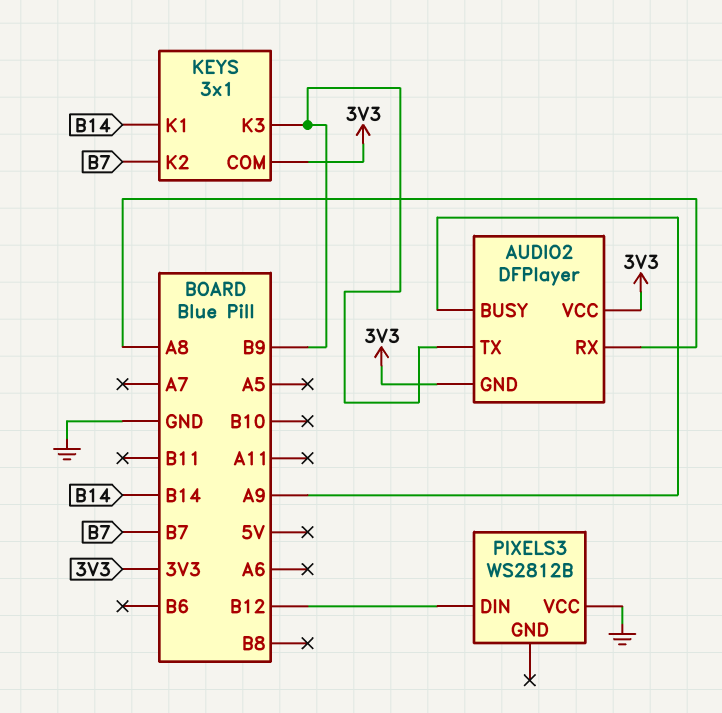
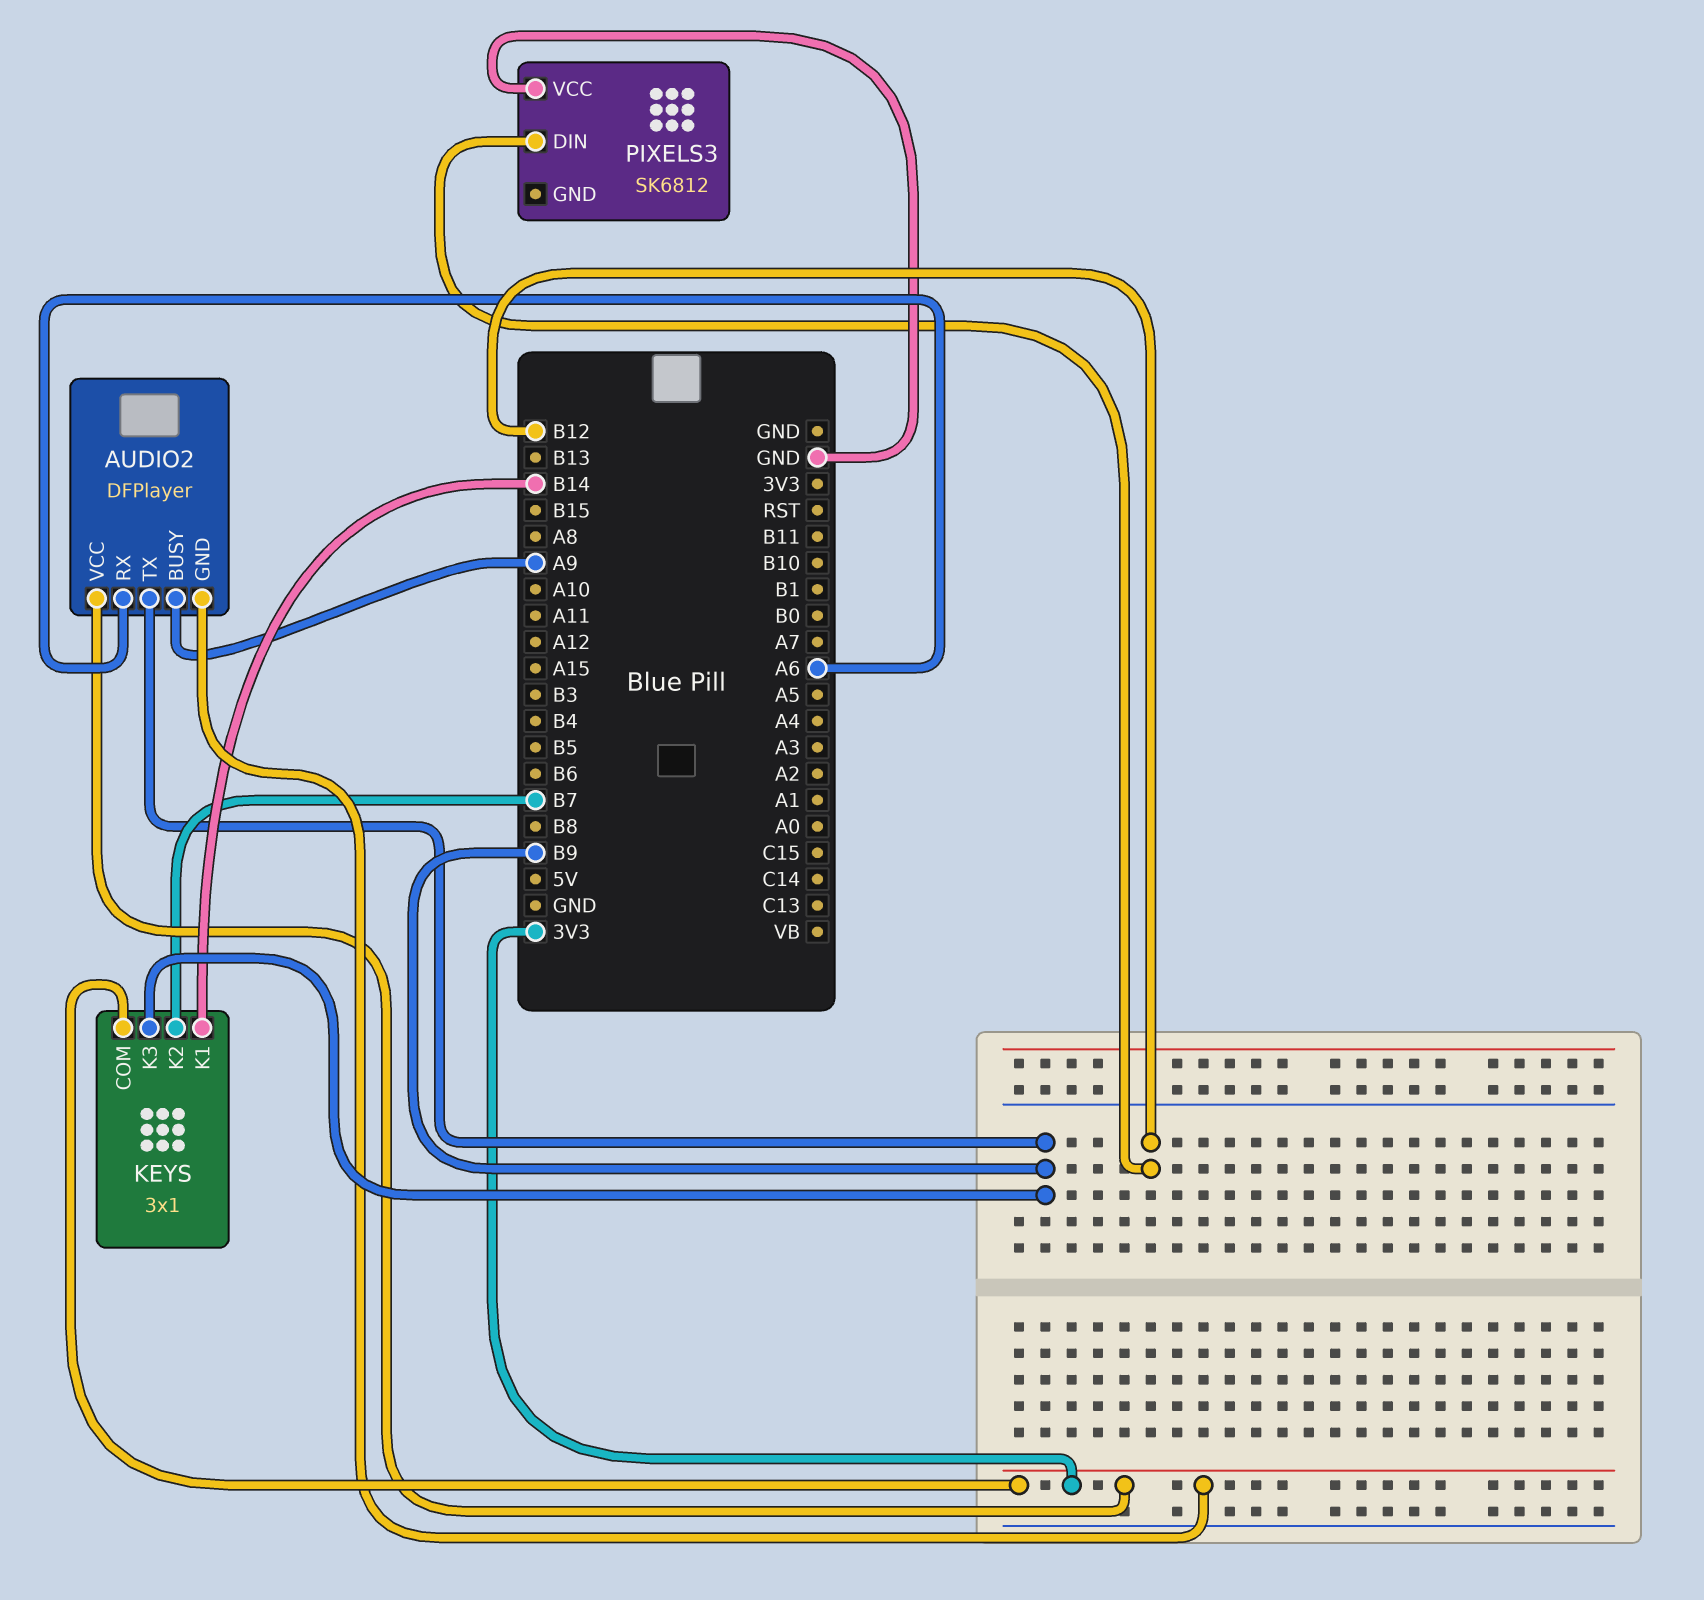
AUDIO2 pin RX: A8 -> A6
PIXELS3: WS2812B -> SK6812

